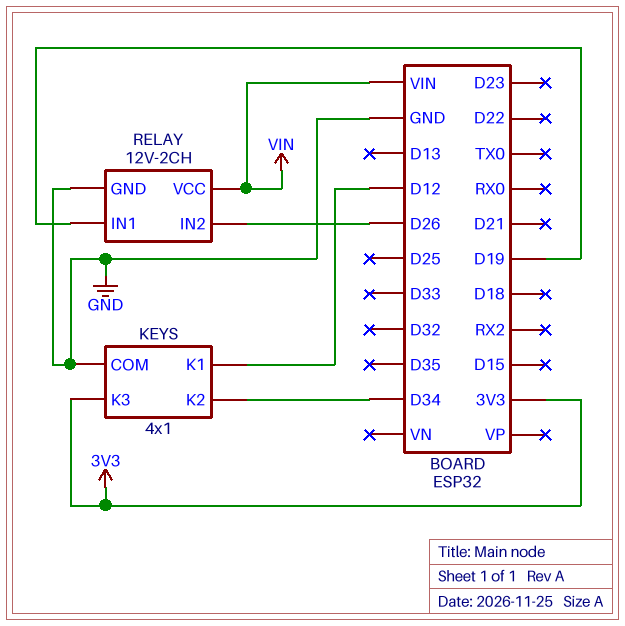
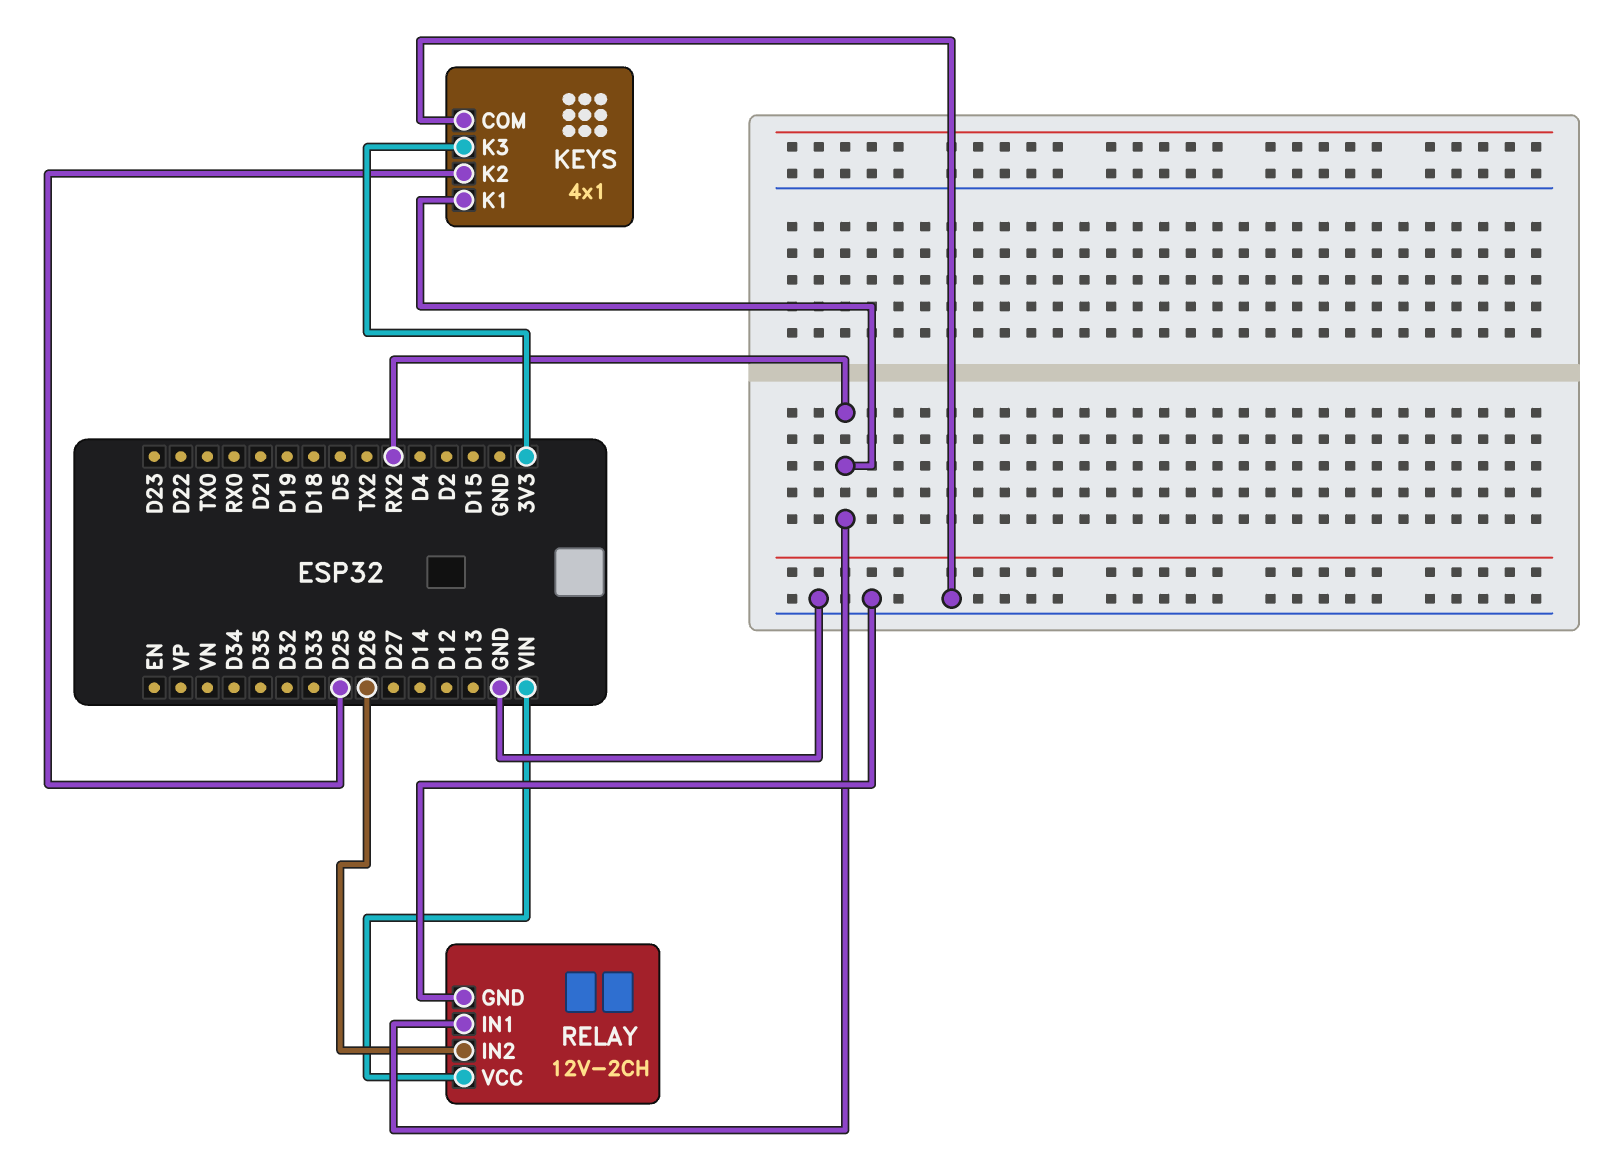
KEYS pin K1: D12 -> RX2
KEYS pin K2: D34 -> D25
RELAY pin IN1: D19 -> RX2

